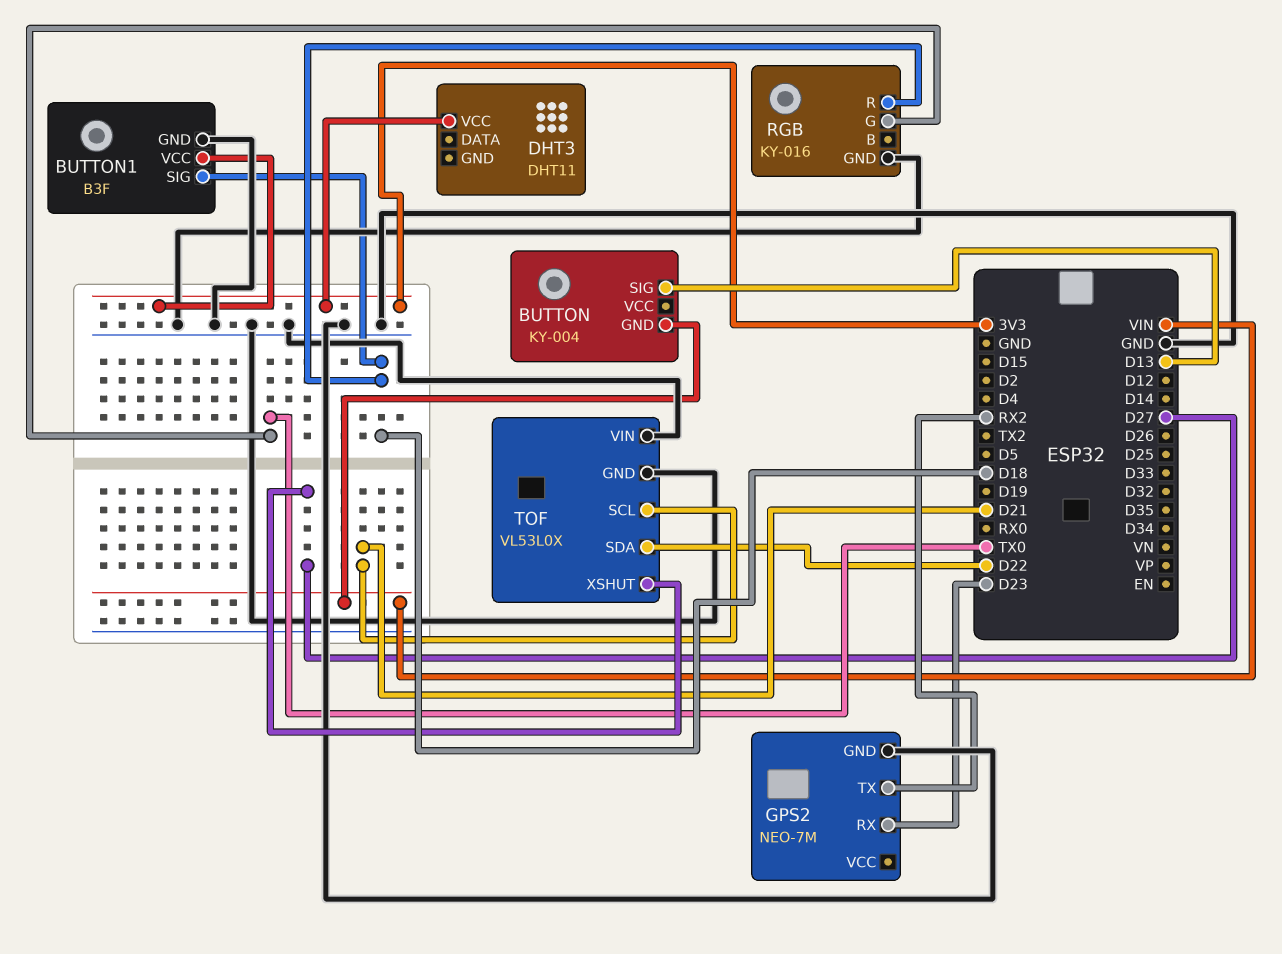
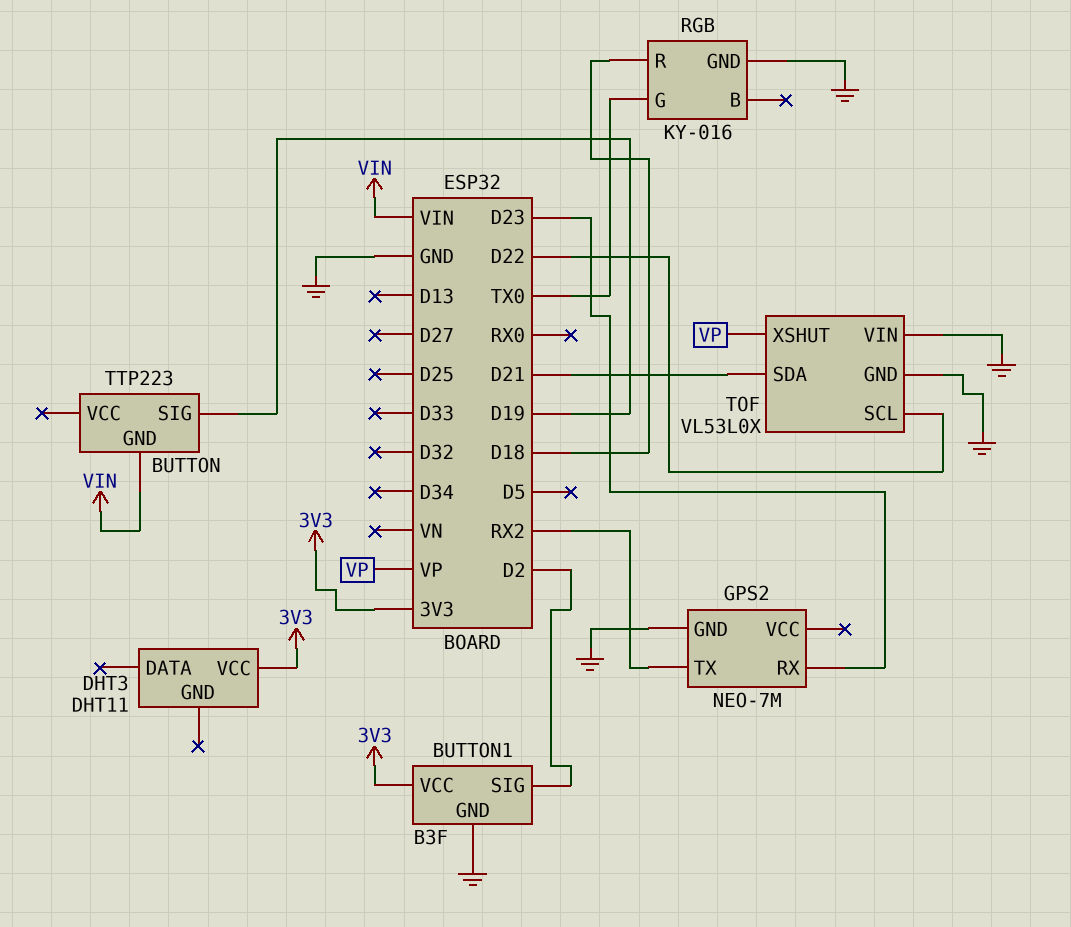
BUTTON: KY-004 -> TTP223
BUTTON pin SIG: D13 -> D19
BUTTON1 pin SIG: D18 -> D2
TOF pin SCL: D21 -> D22
TOF pin SDA: D22 -> D21
TOF pin XSHUT: D27 -> VP

